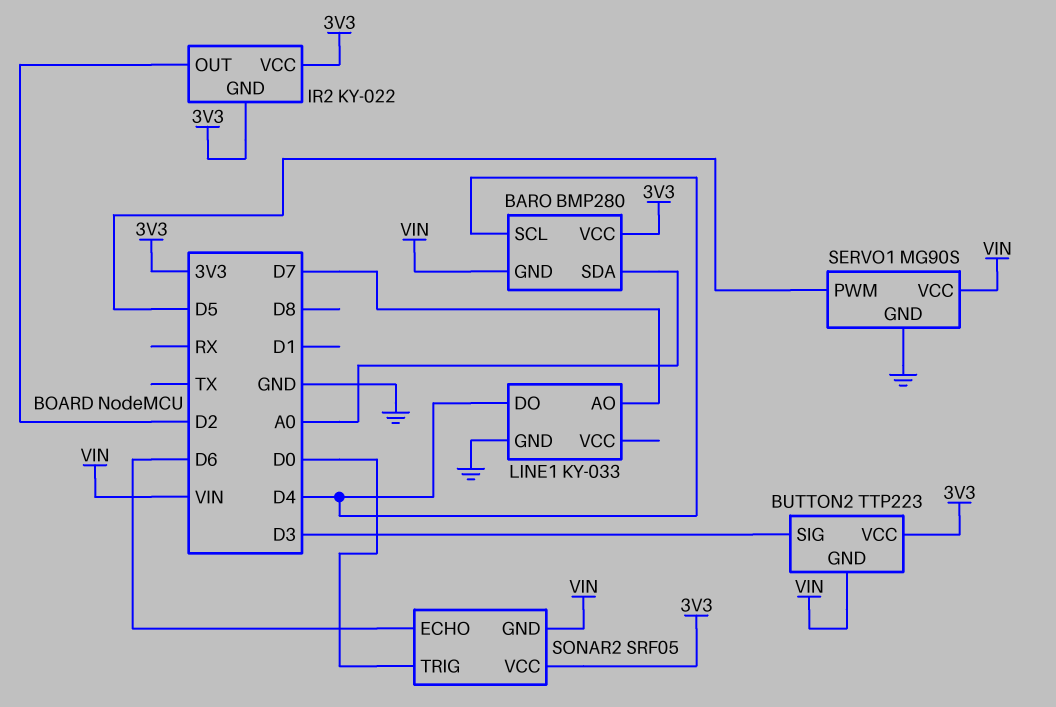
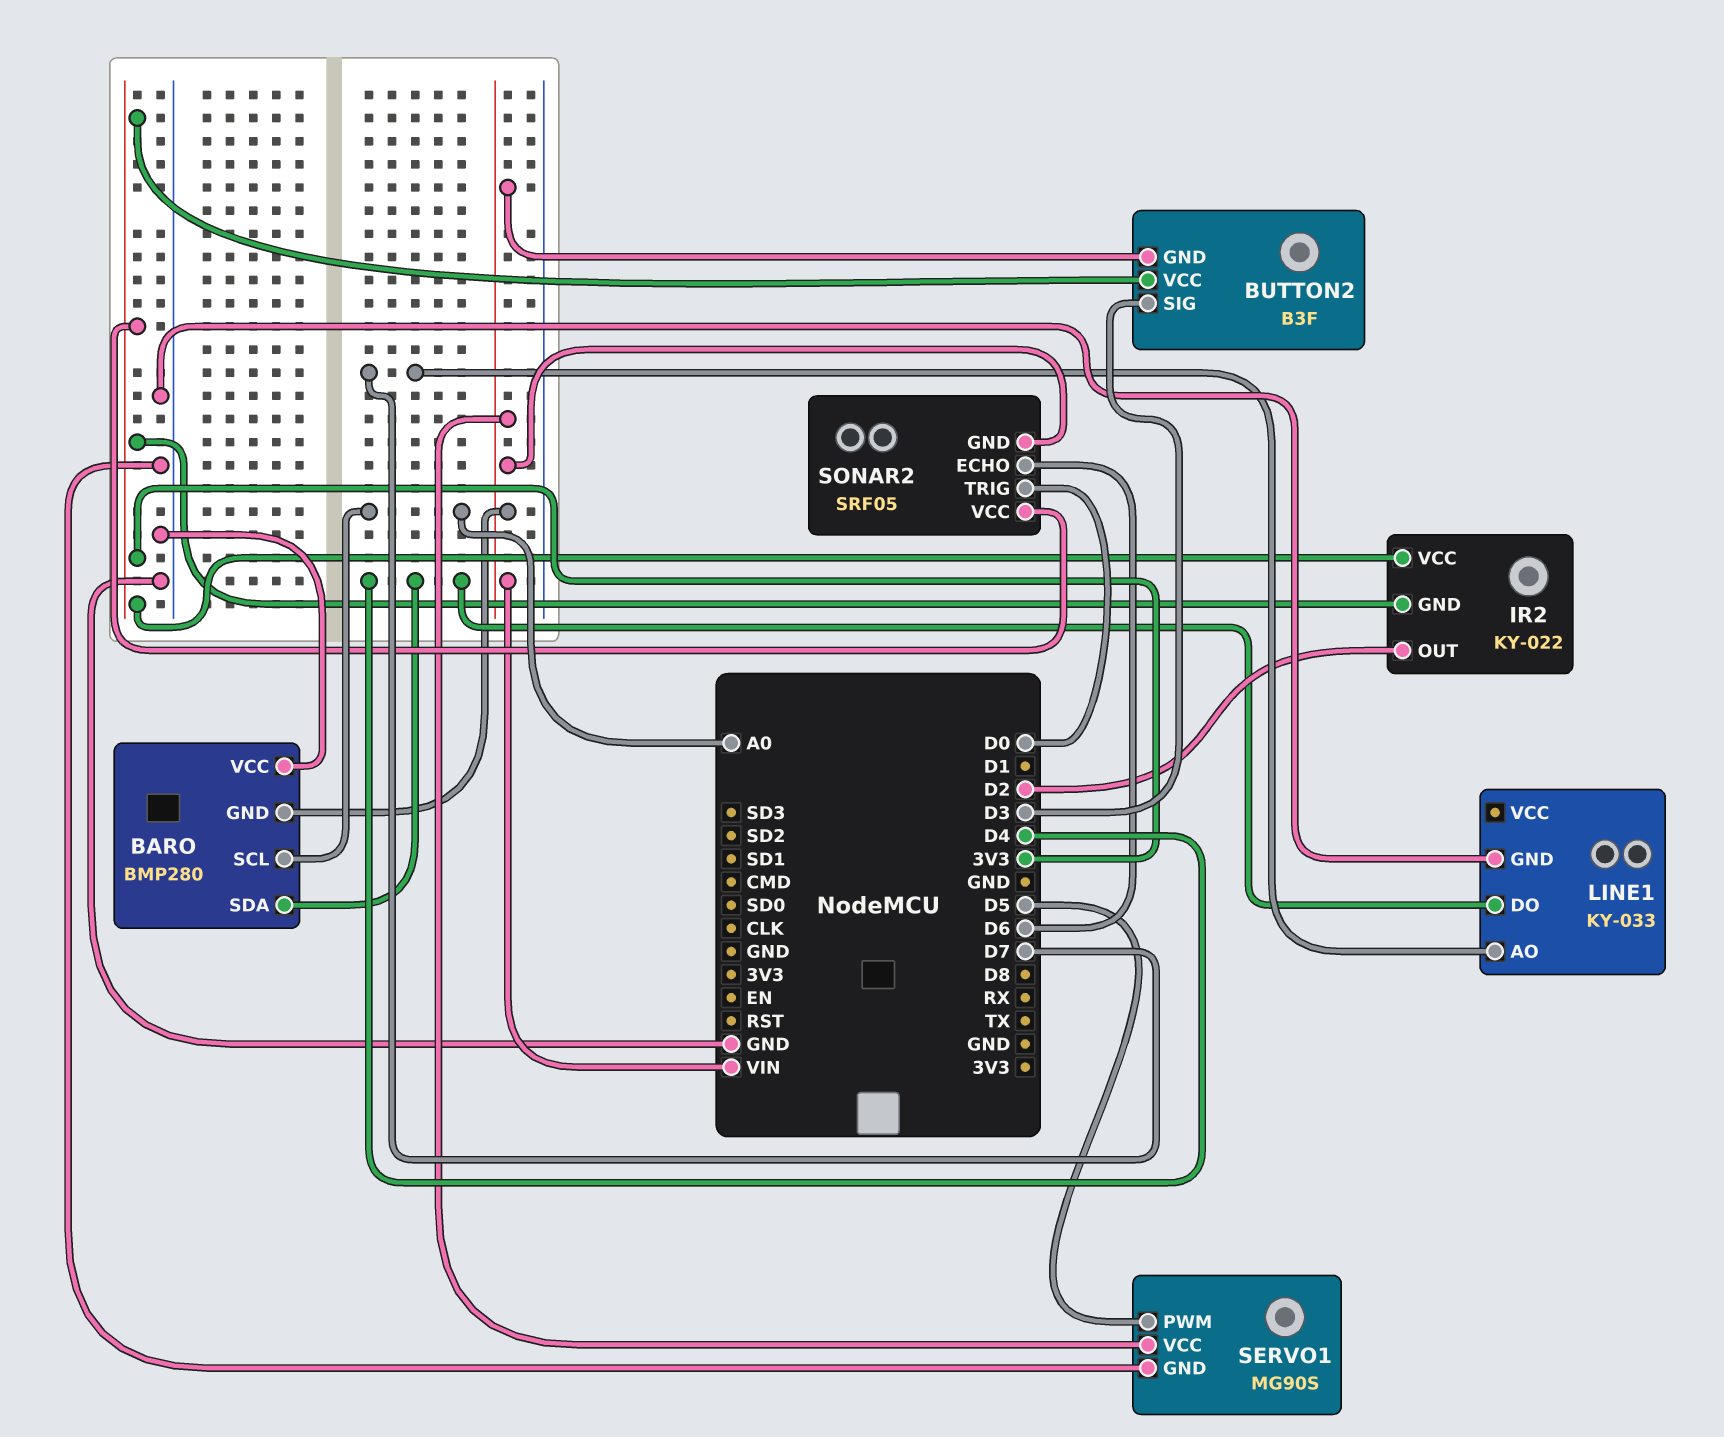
BARO pin SCL: D4 -> A0
BARO pin SDA: A0 -> D4
BARO pin VCC: 3V3 -> GND
BUTTON2: TTP223 -> B3F

